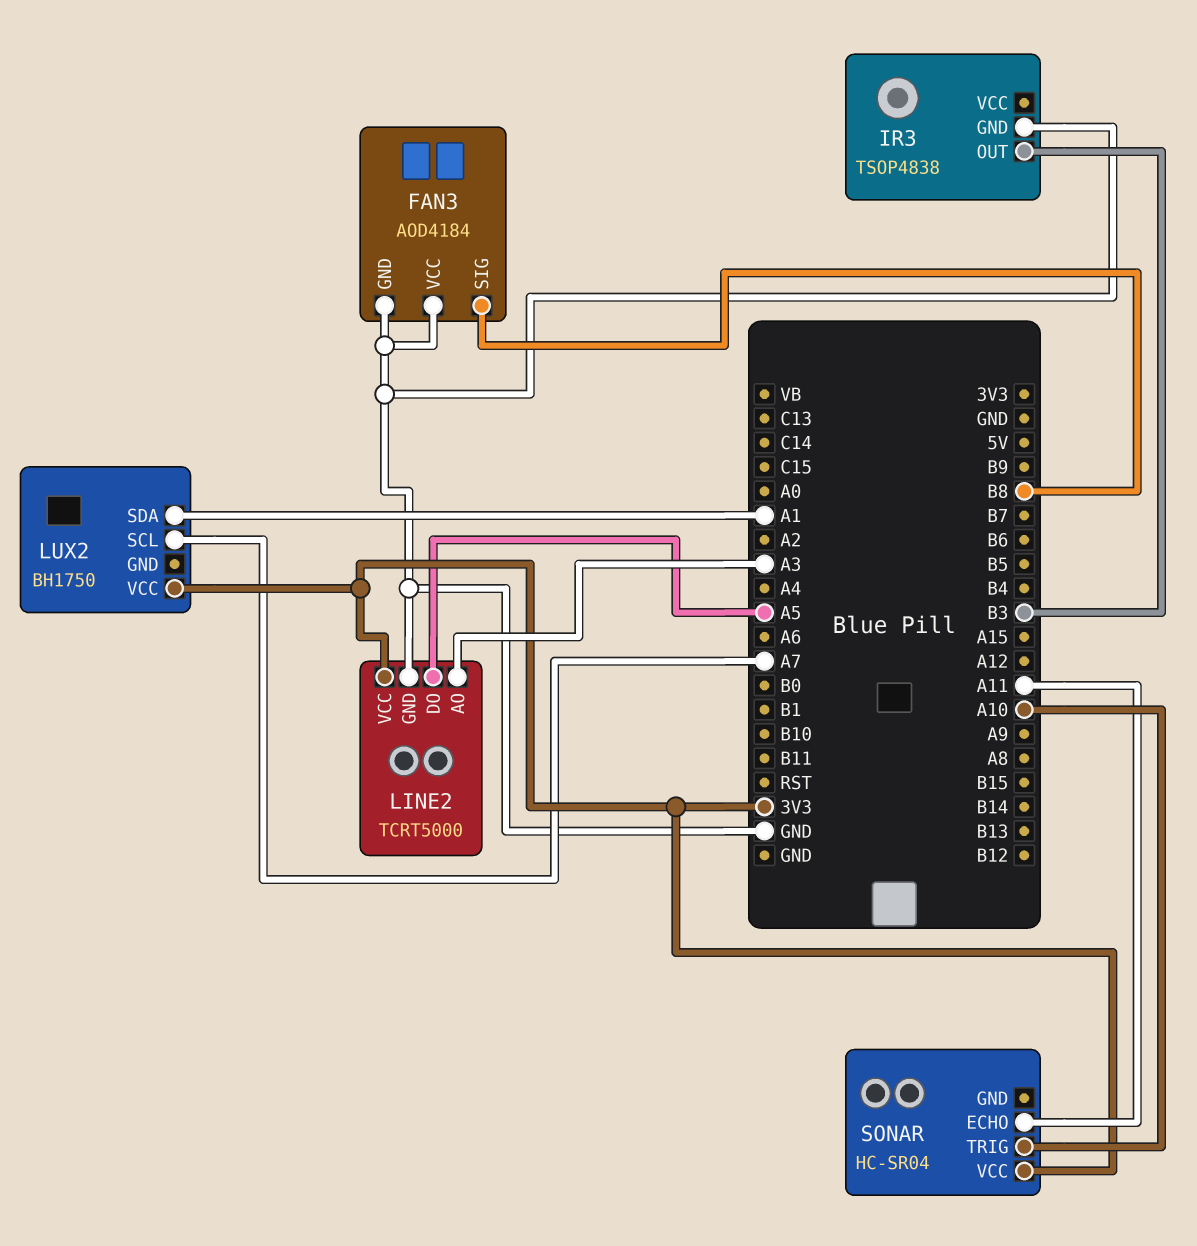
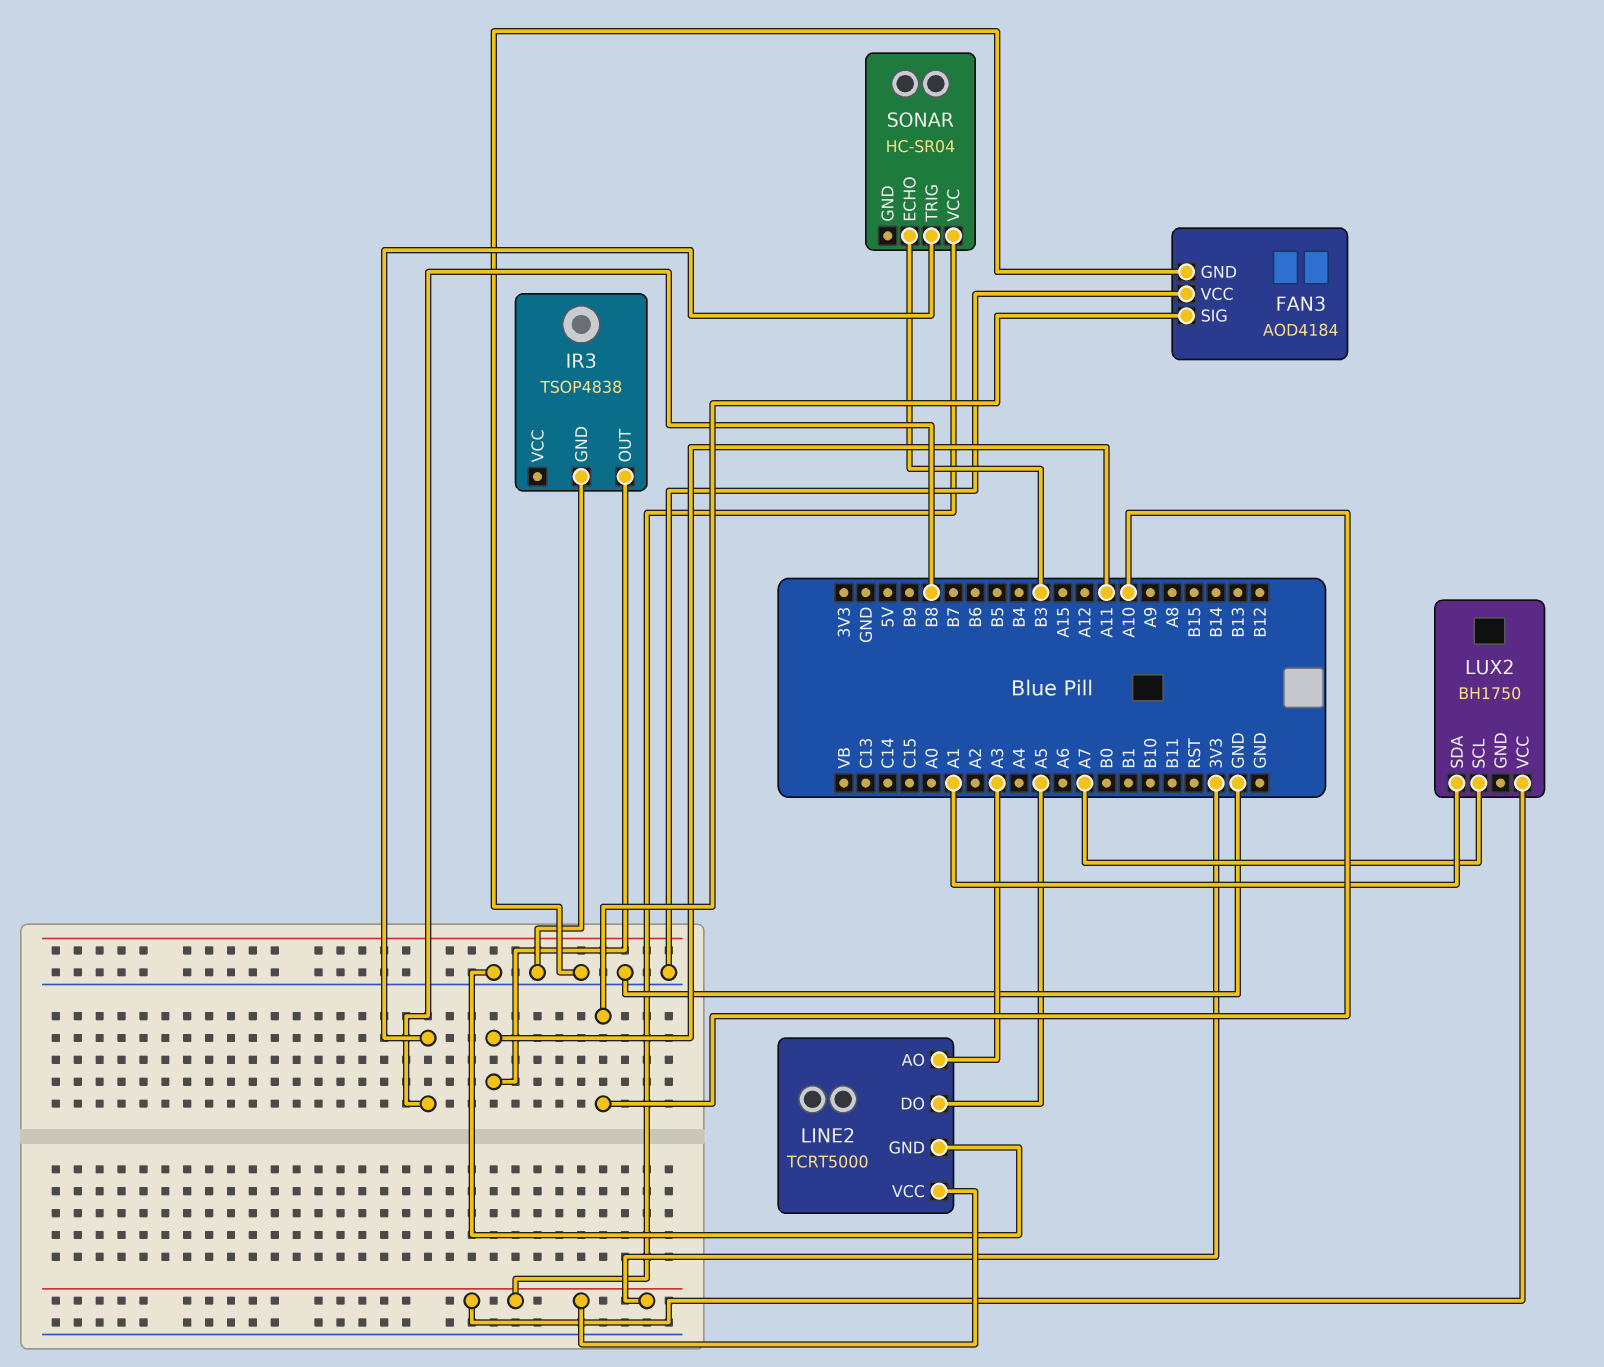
FAN3 pin SIG: B8 -> A10
IR3 pin OUT: B3 -> A11
SONAR pin ECHO: A11 -> B3
SONAR pin TRIG: A10 -> B8

